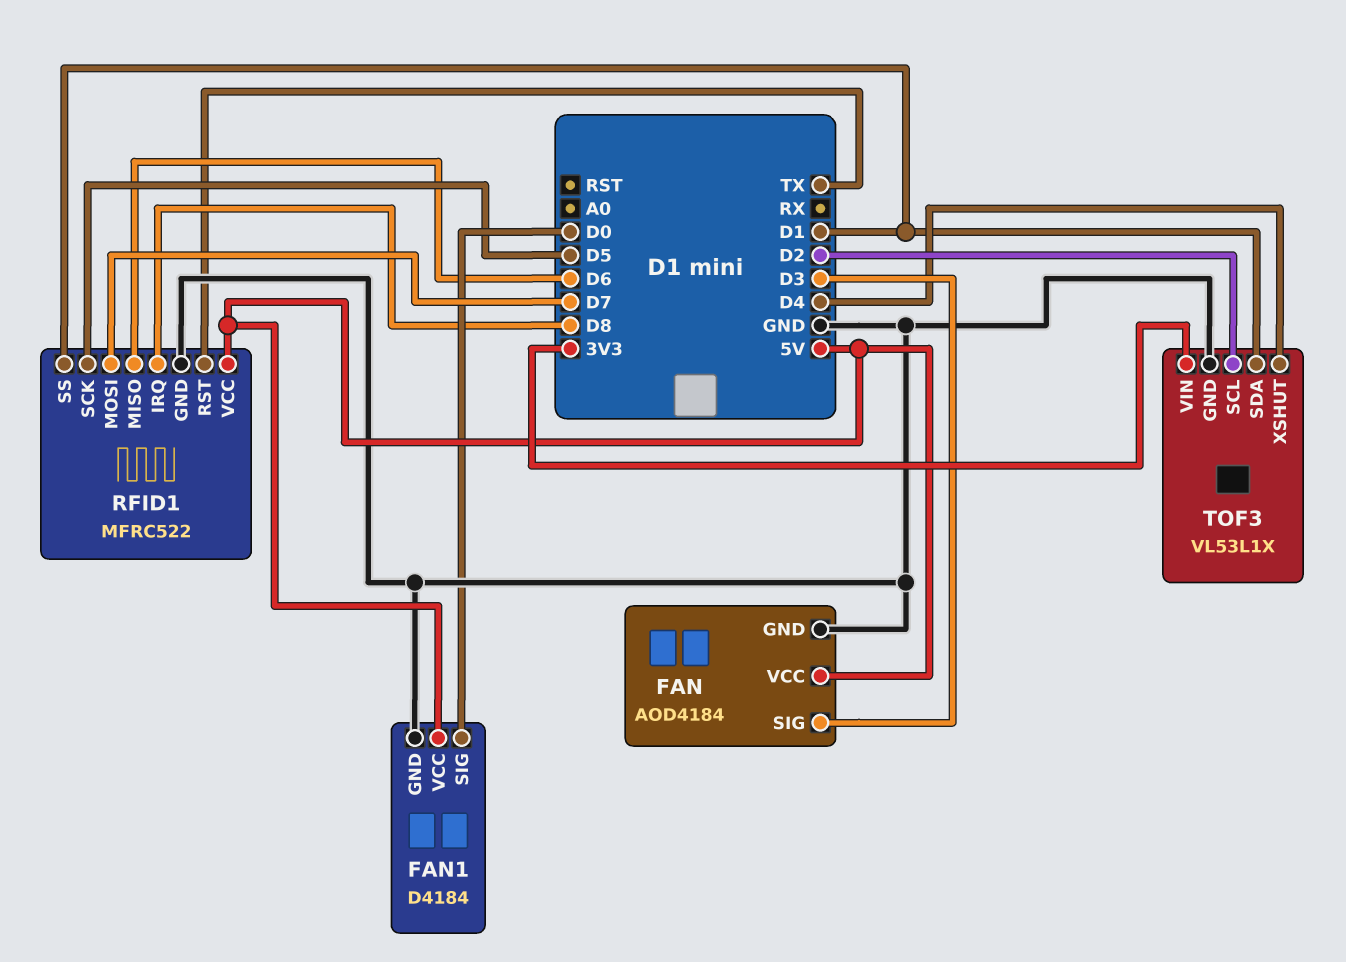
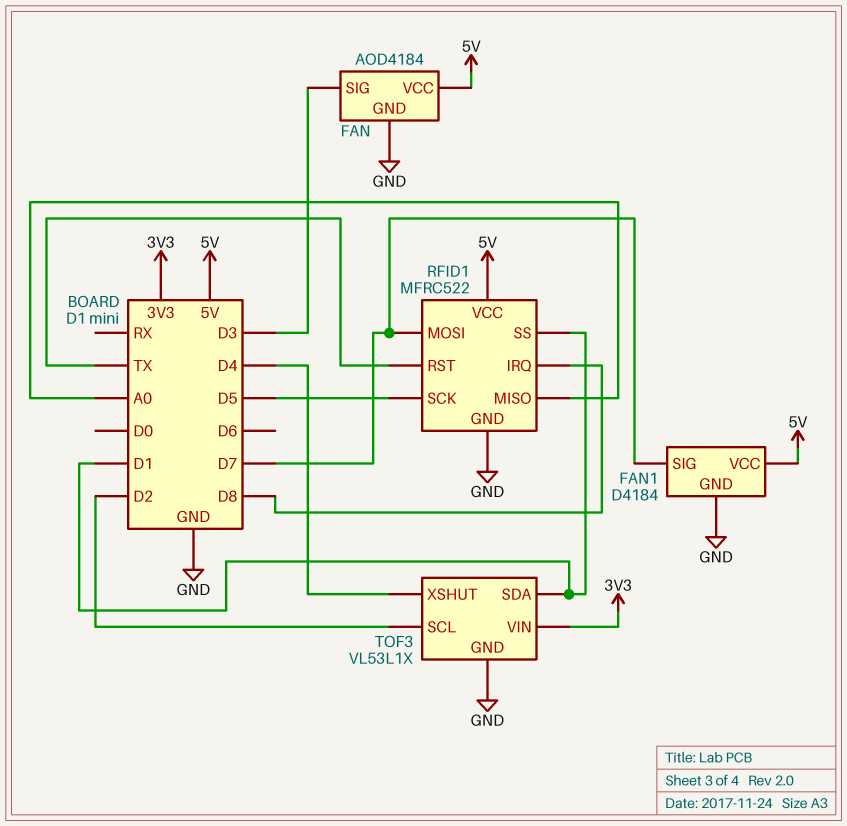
FAN1 pin SIG: D0 -> D7
RFID1 pin MISO: D6 -> A0

